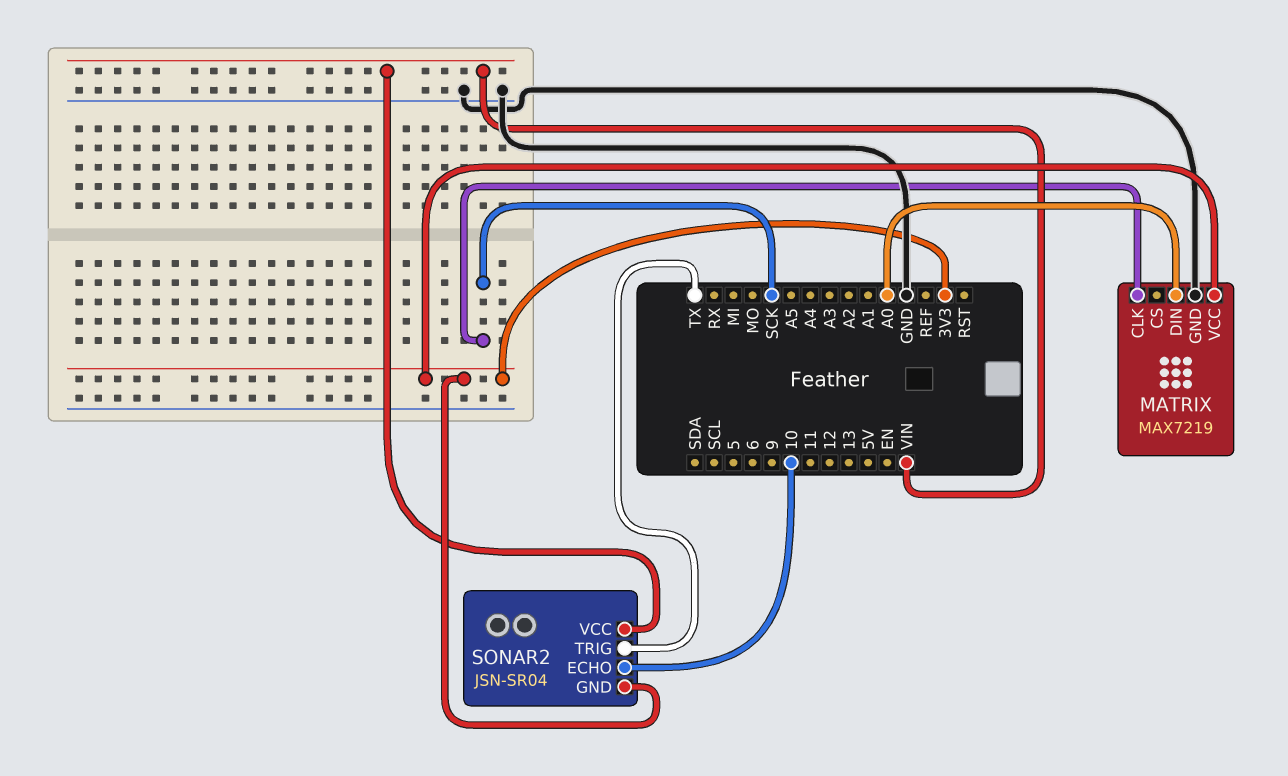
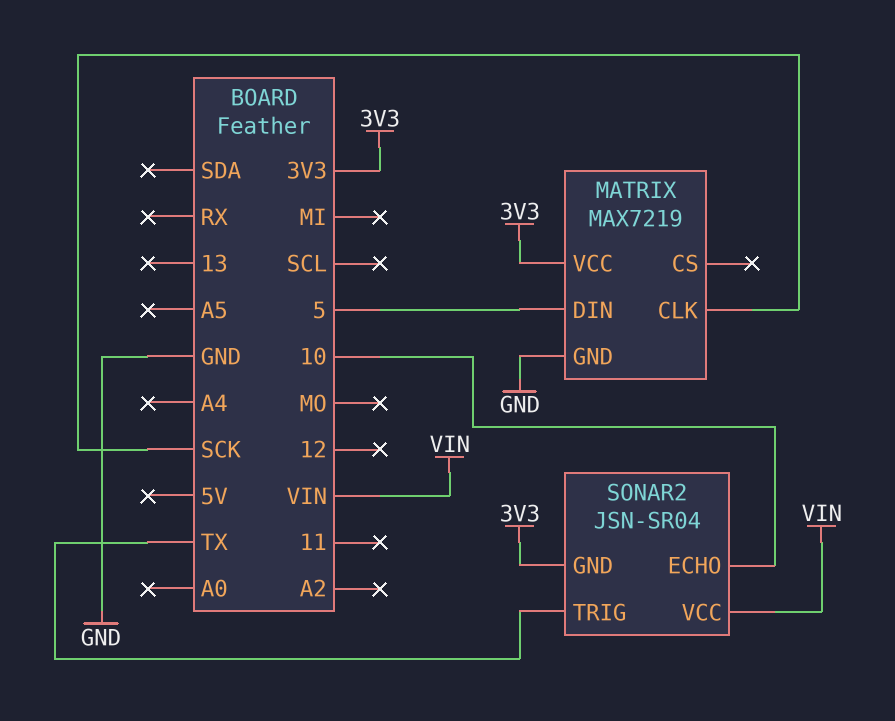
MATRIX pin DIN: A0 -> 5

